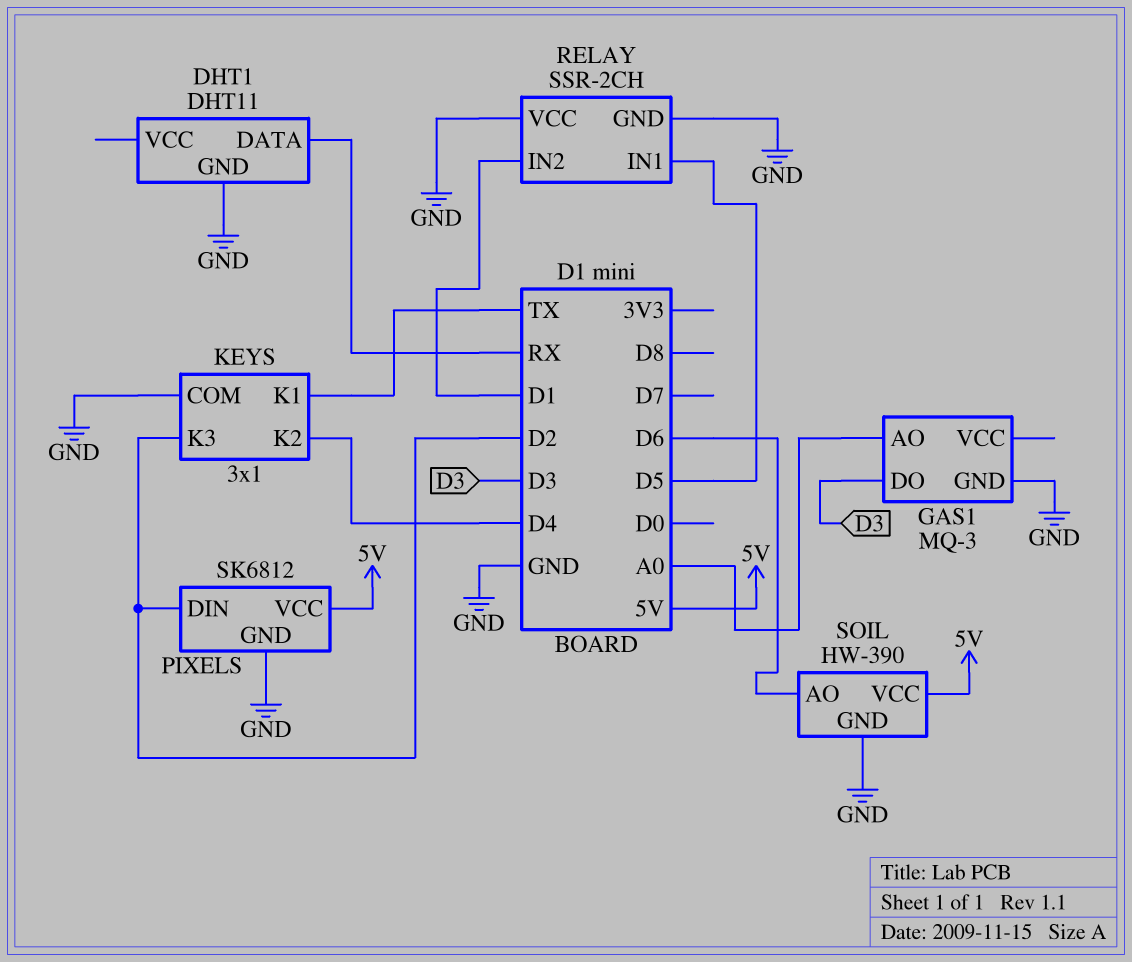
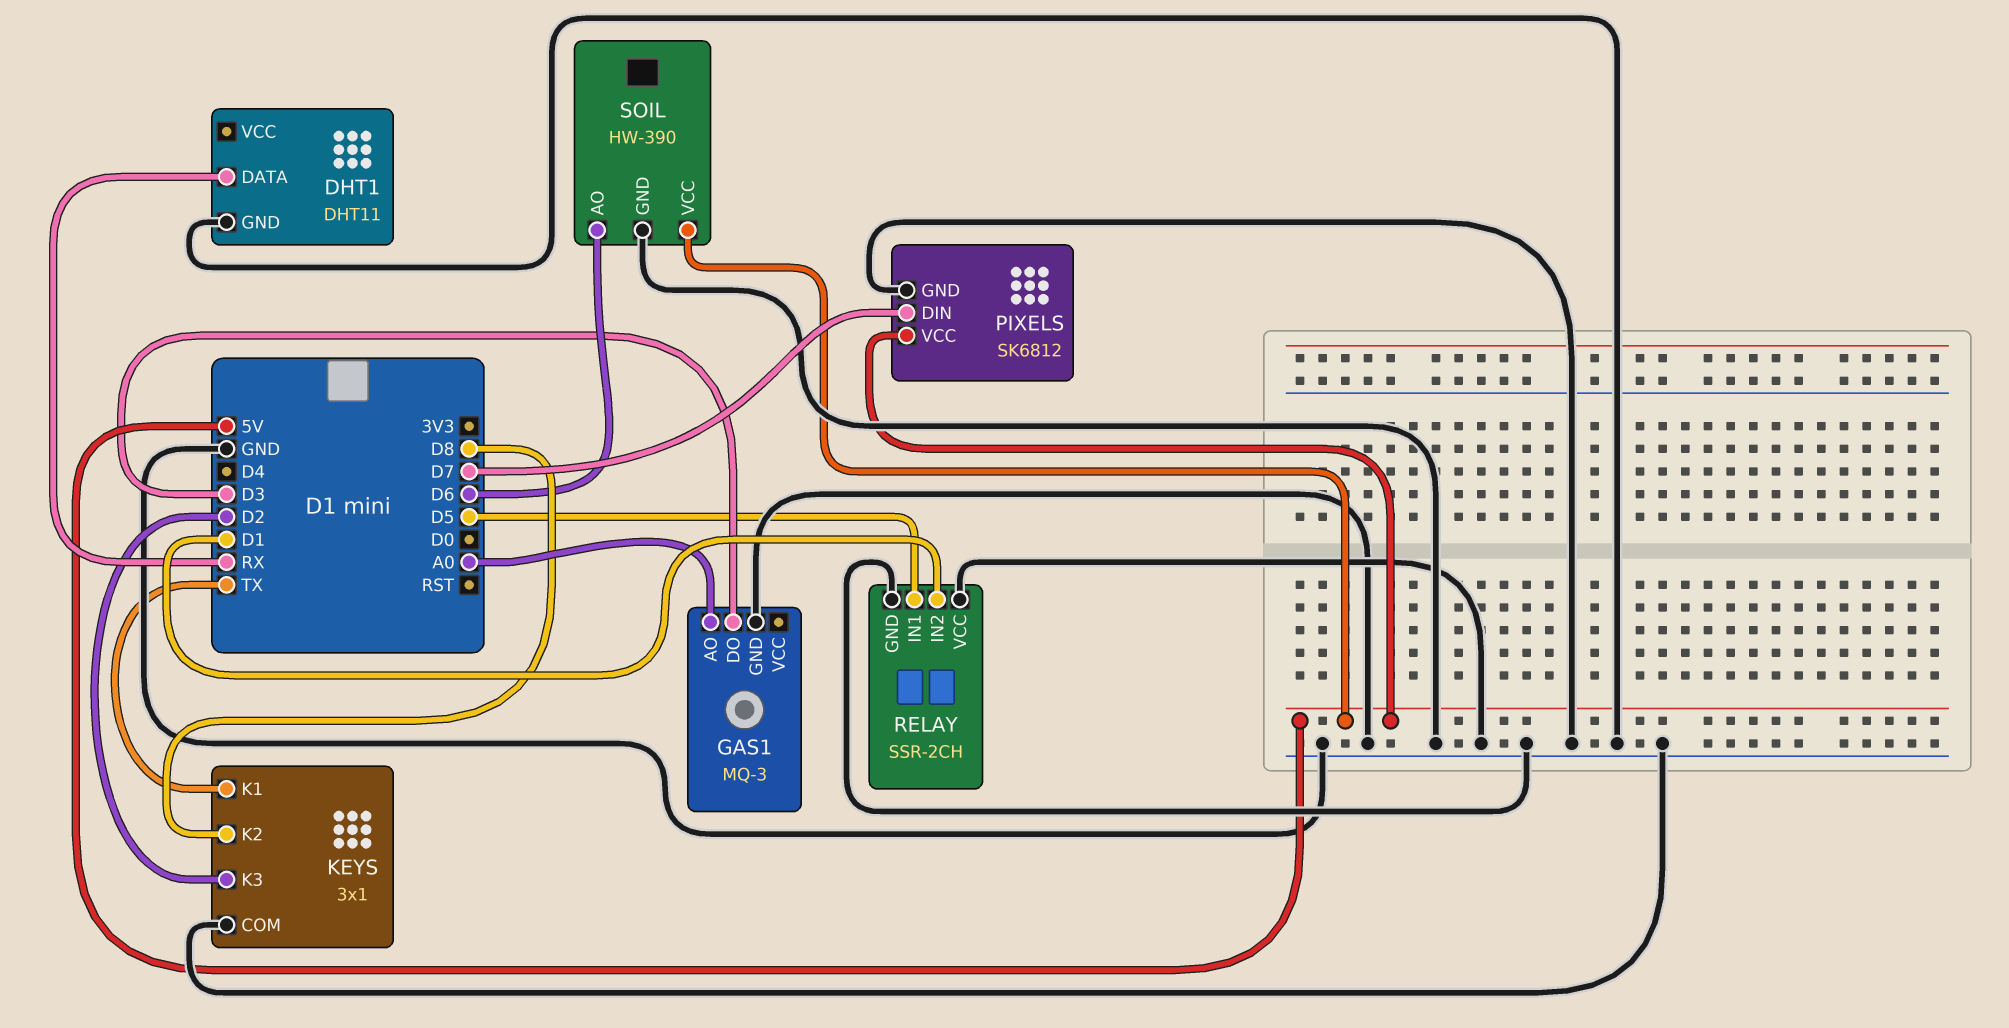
KEYS pin K2: D4 -> D8
PIXELS pin DIN: D2 -> D7

